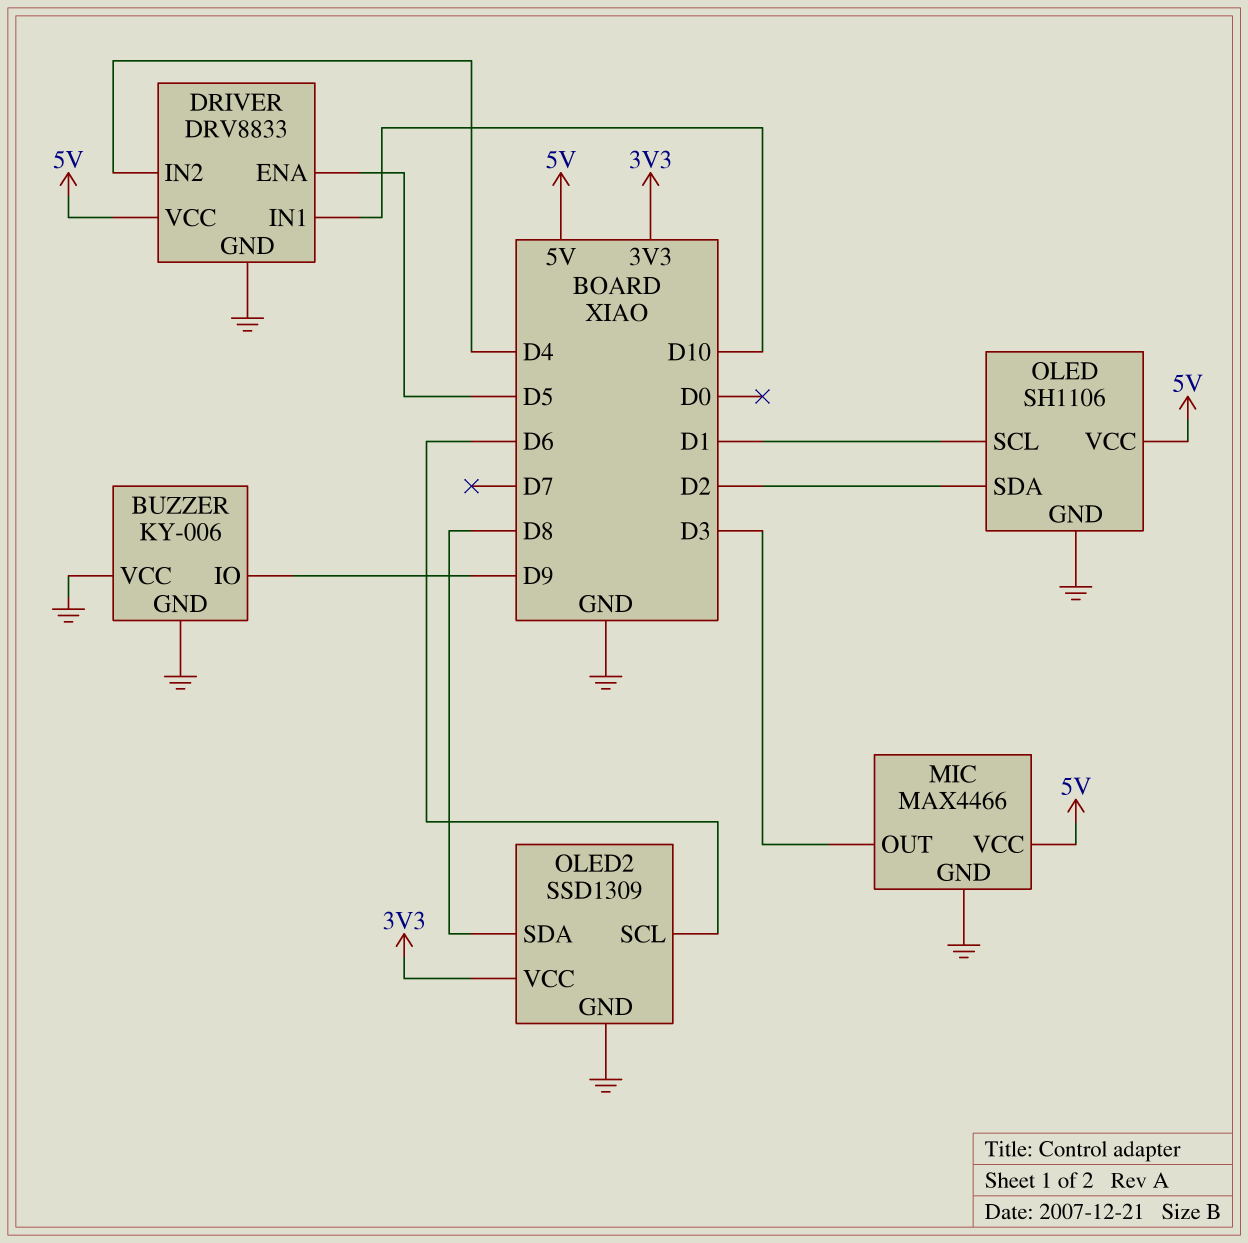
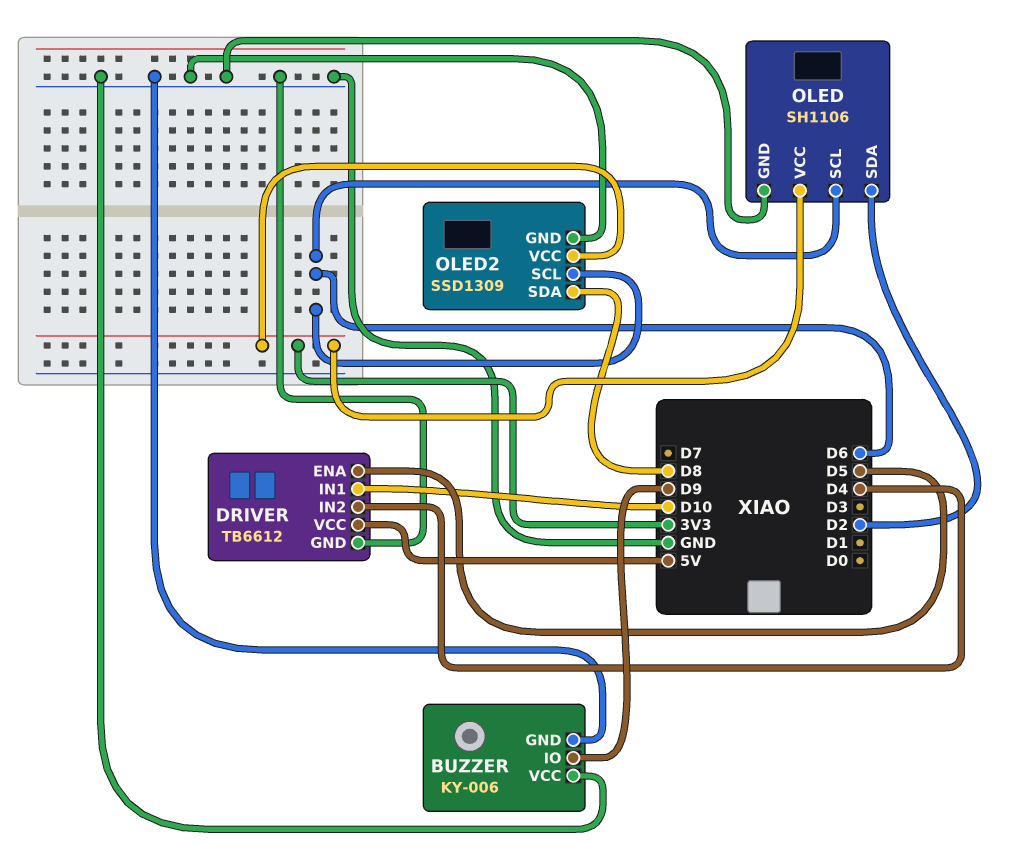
DRIVER: DRV8833 -> TB6612
MIC: MAX4466 -> none
MIC pin GND: GND -> none
MIC pin OUT: D3 -> none
MIC pin VCC: 5V -> none
OLED pin SCL: D1 -> D6
OLED pin VCC: 5V -> 3V3

